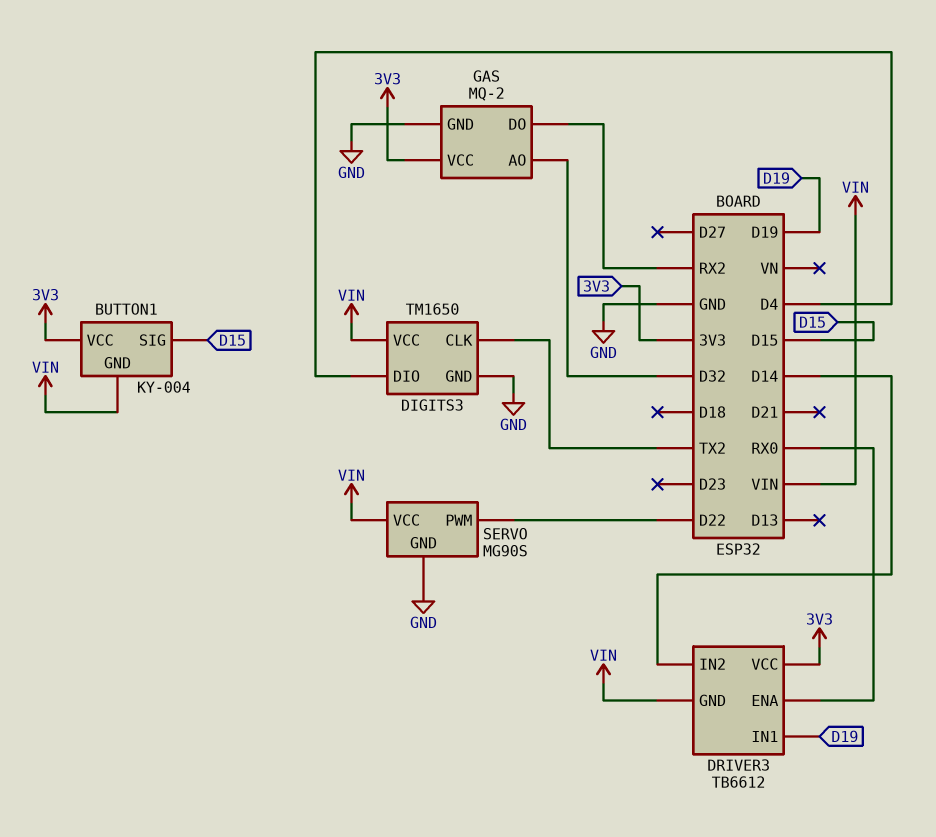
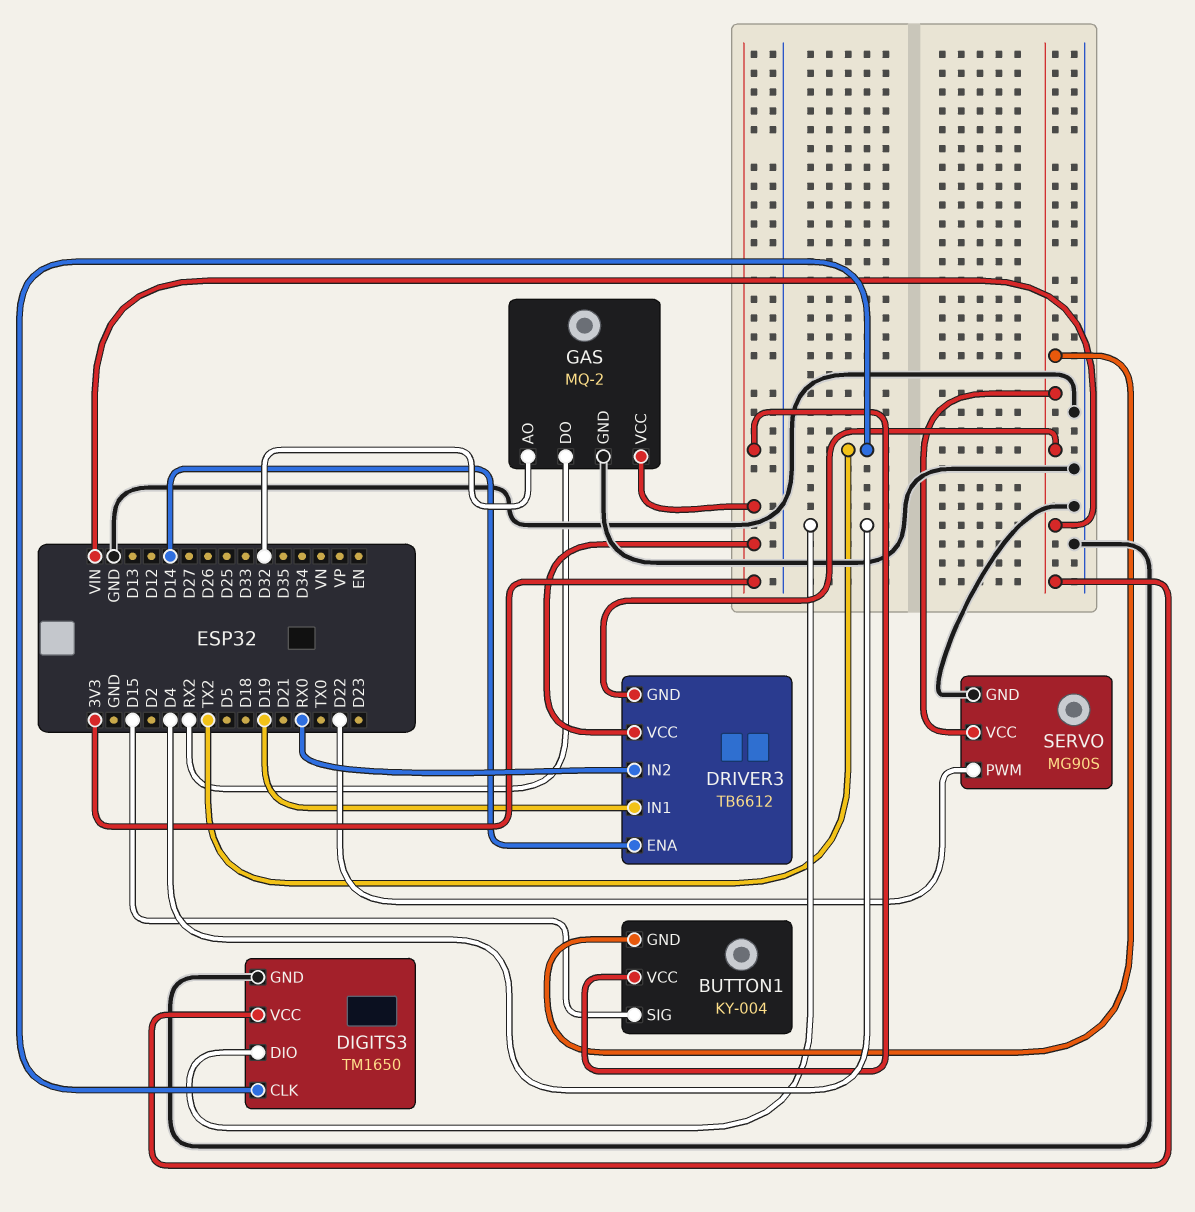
DRIVER3 pin ENA: RX0 -> D14
DRIVER3 pin IN2: D14 -> RX0

